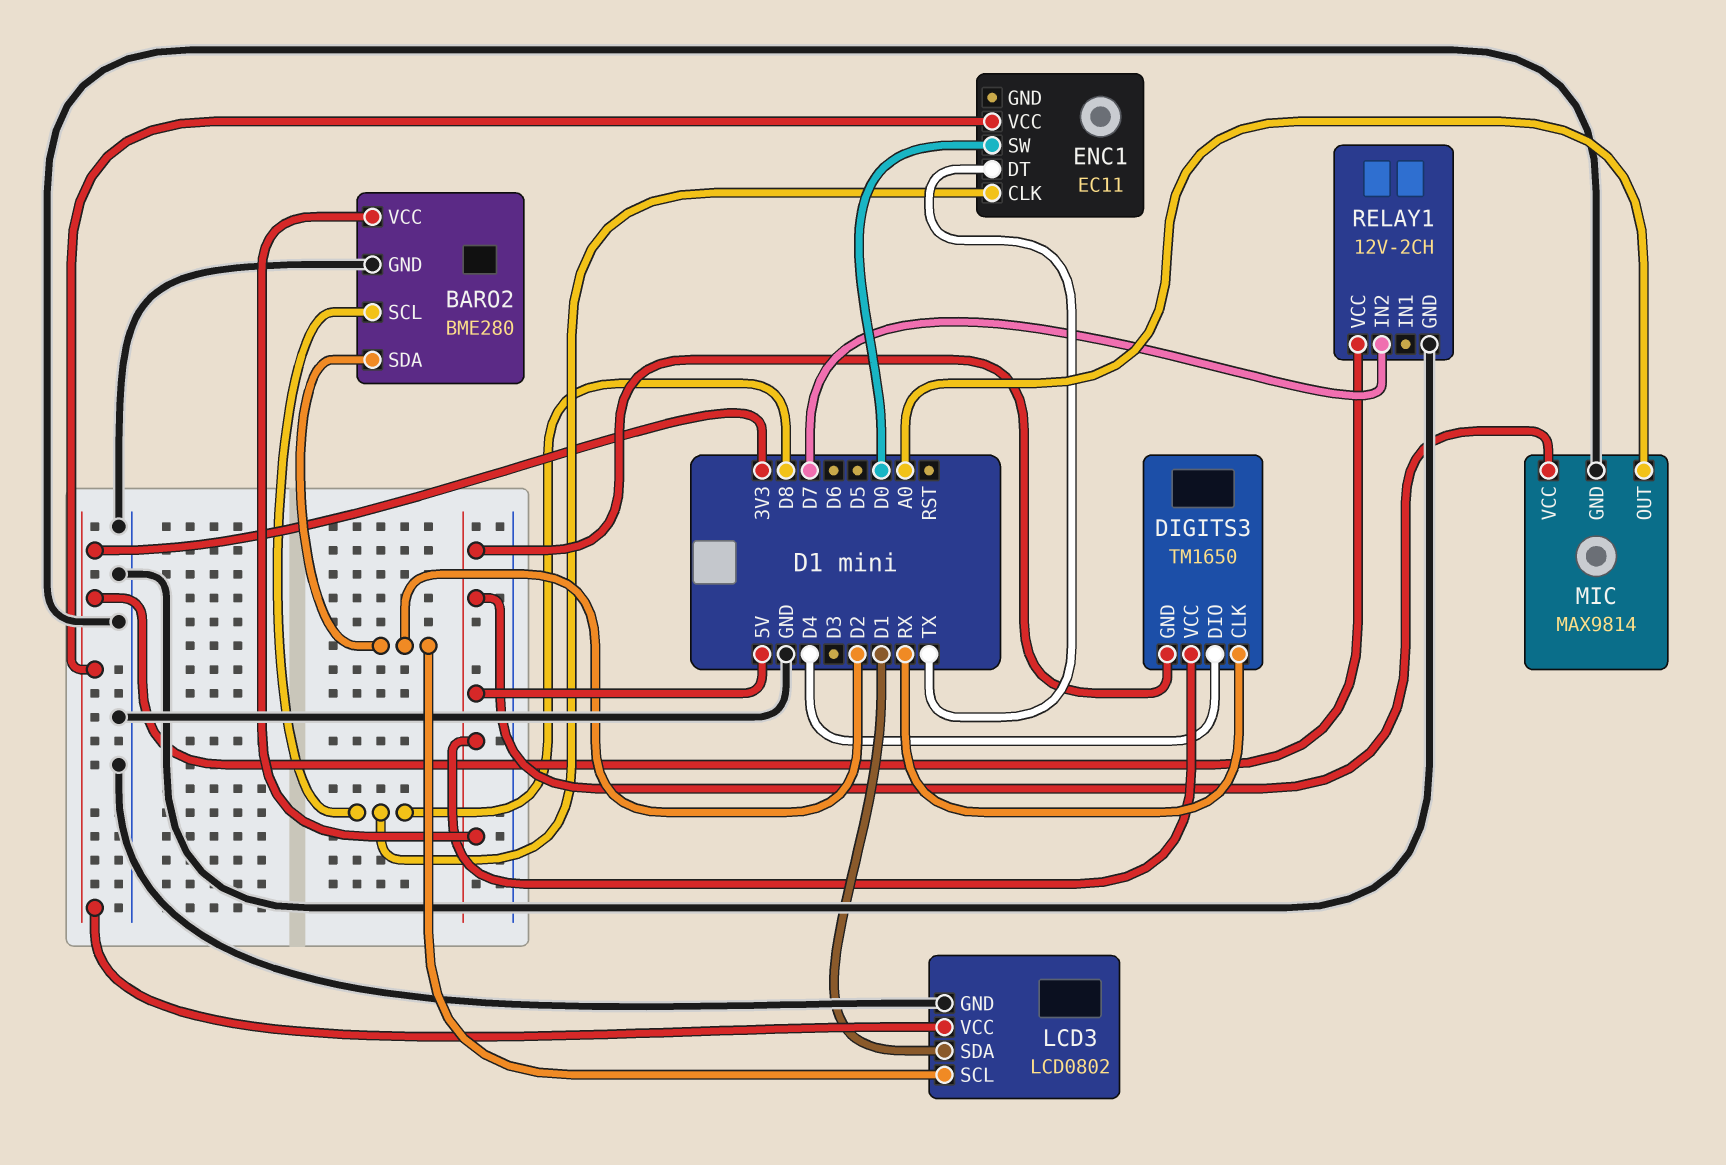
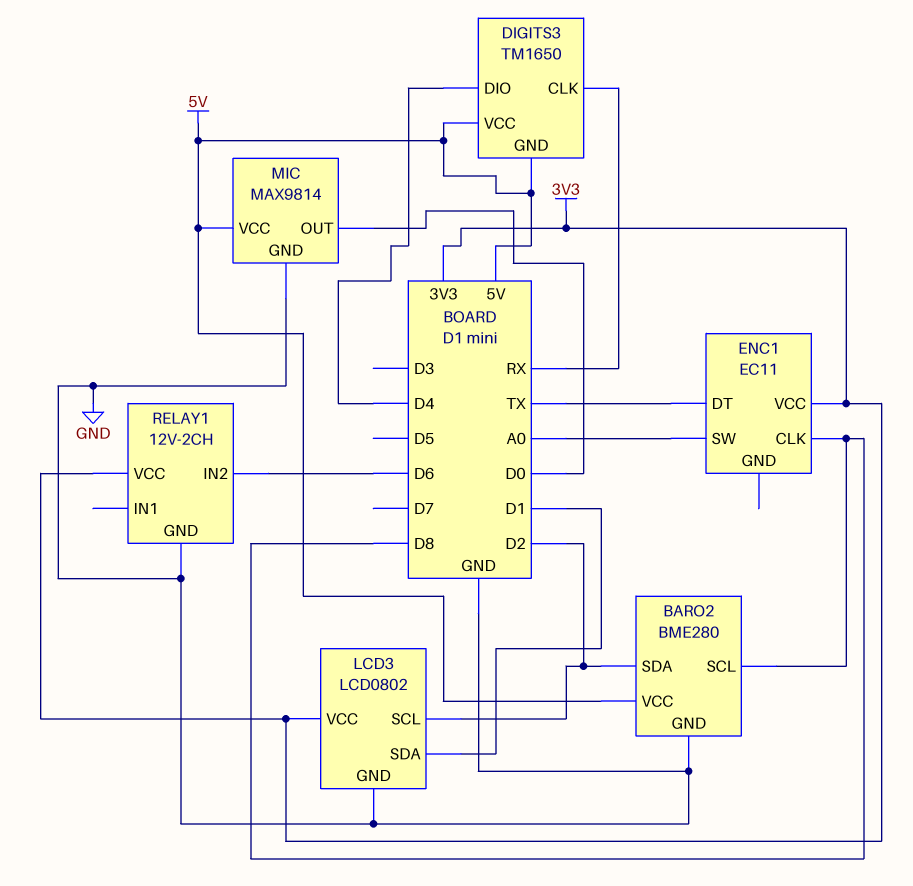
ENC1 pin SW: D0 -> A0
MIC pin OUT: A0 -> D0
RELAY1 pin IN2: D7 -> D6

